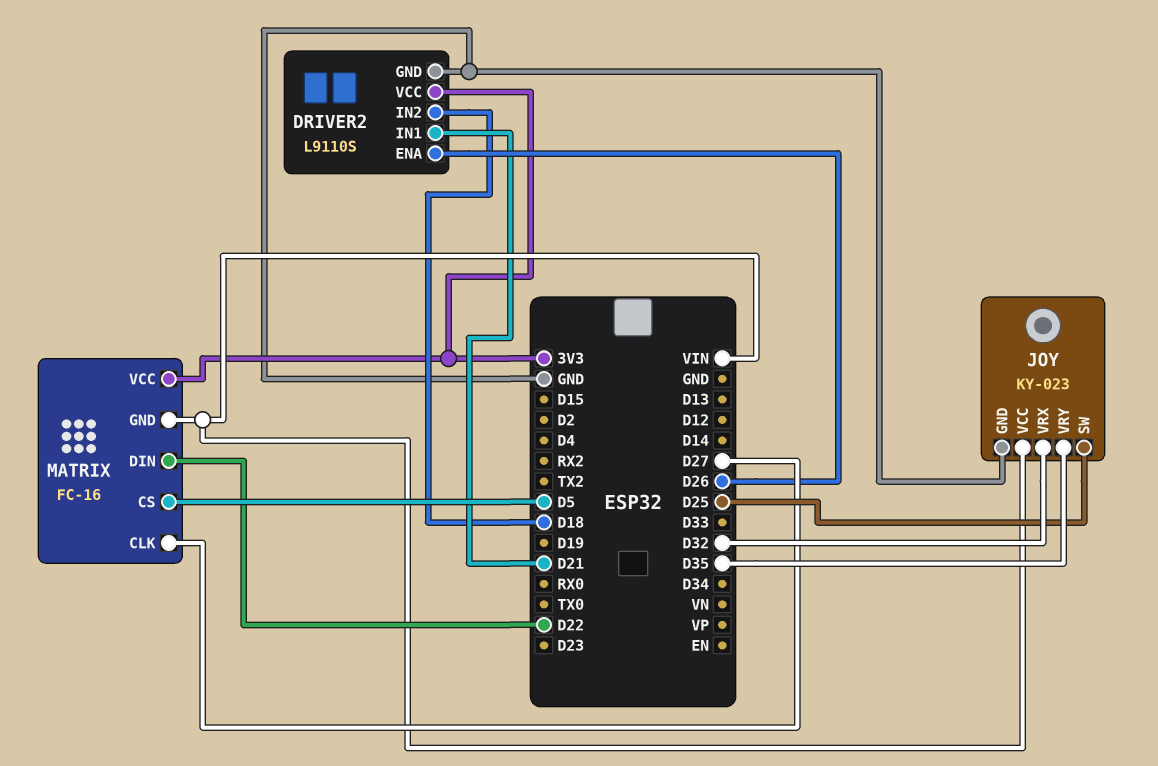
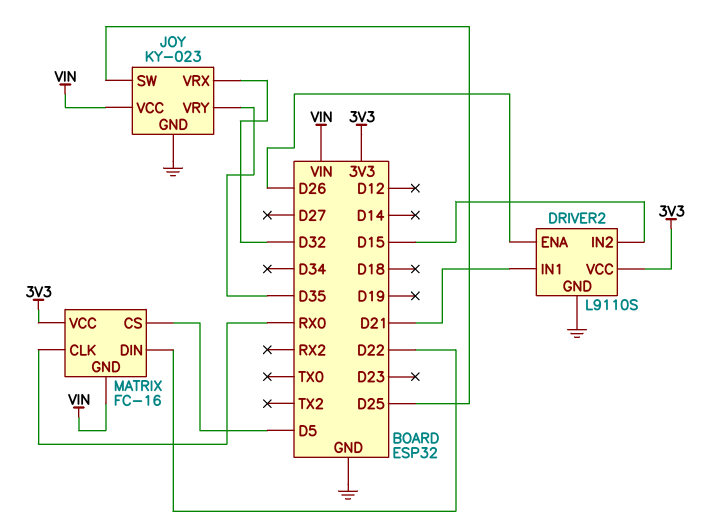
DRIVER2 pin IN2: D18 -> D15
MATRIX pin CLK: D27 -> RX0

